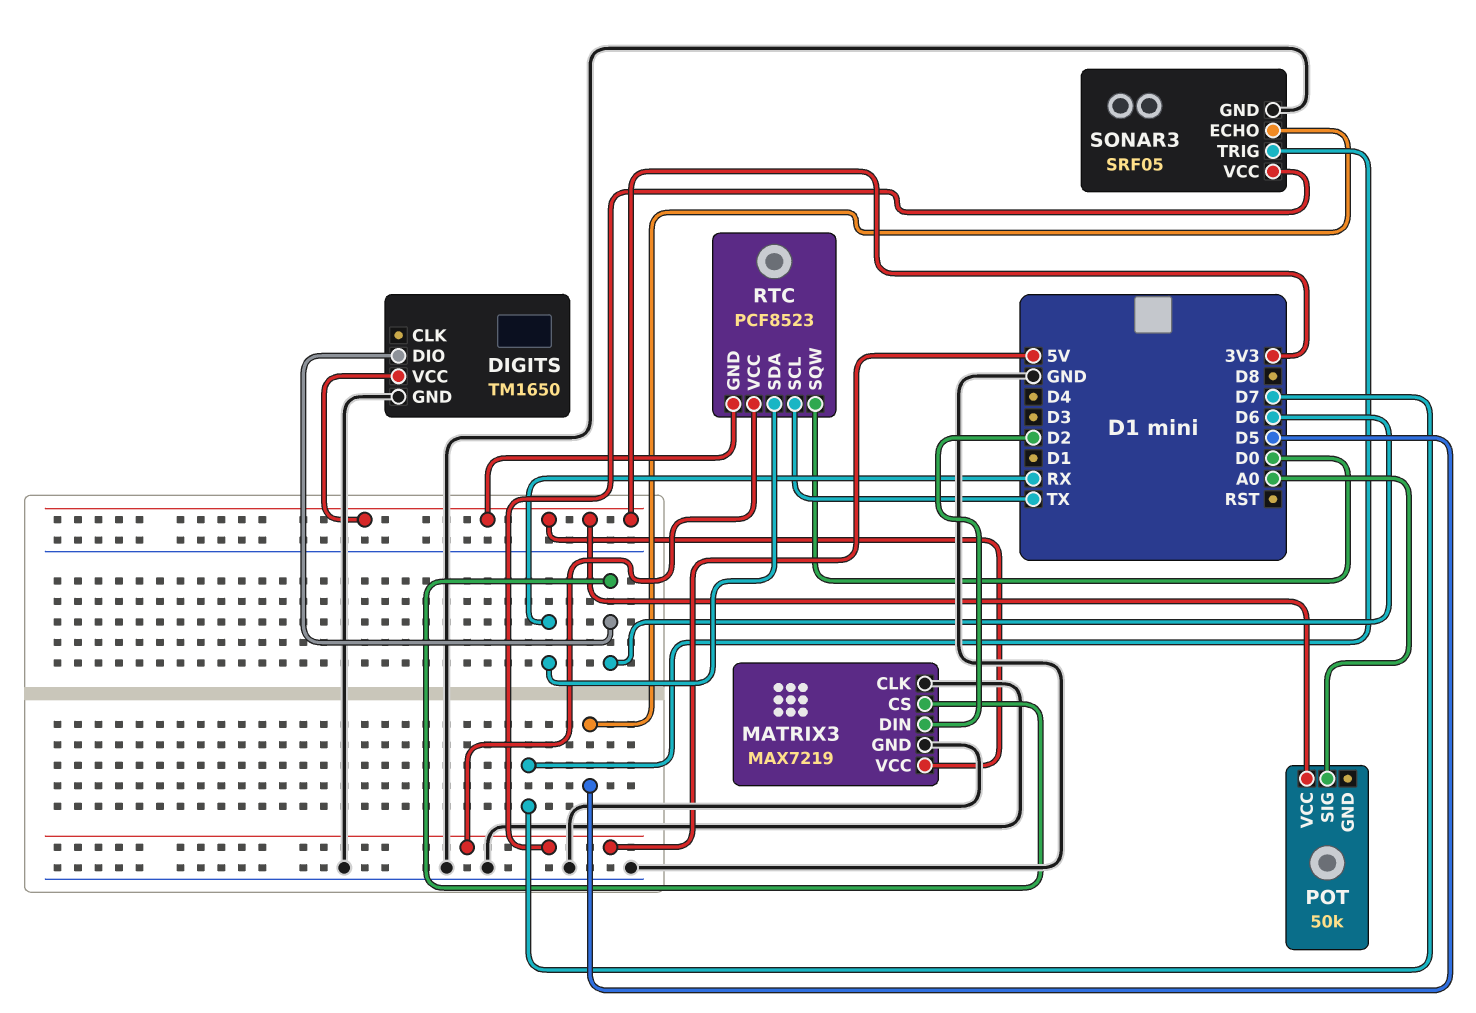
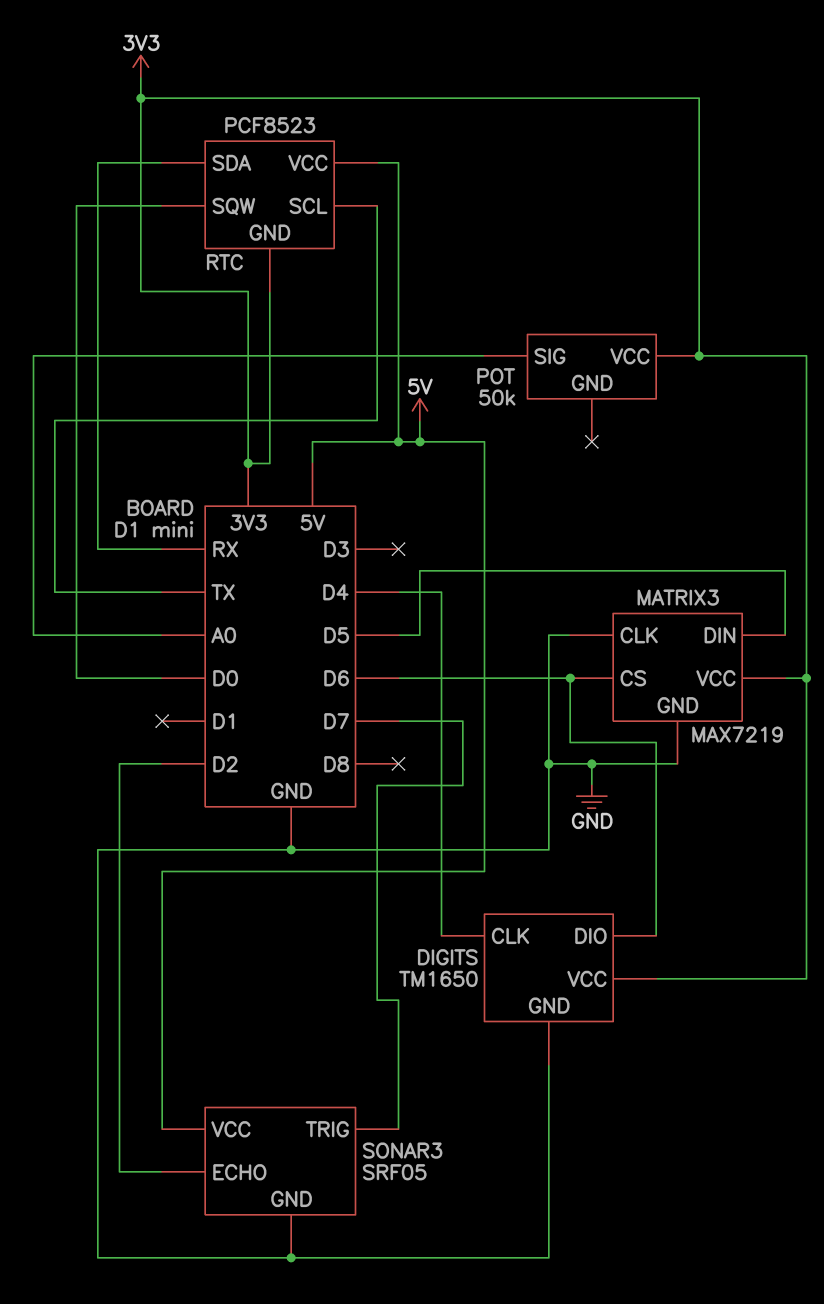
DIGITS pin CLK: none -> D4
MATRIX3 pin DIN: D2 -> D5
SONAR3 pin ECHO: D5 -> D2

